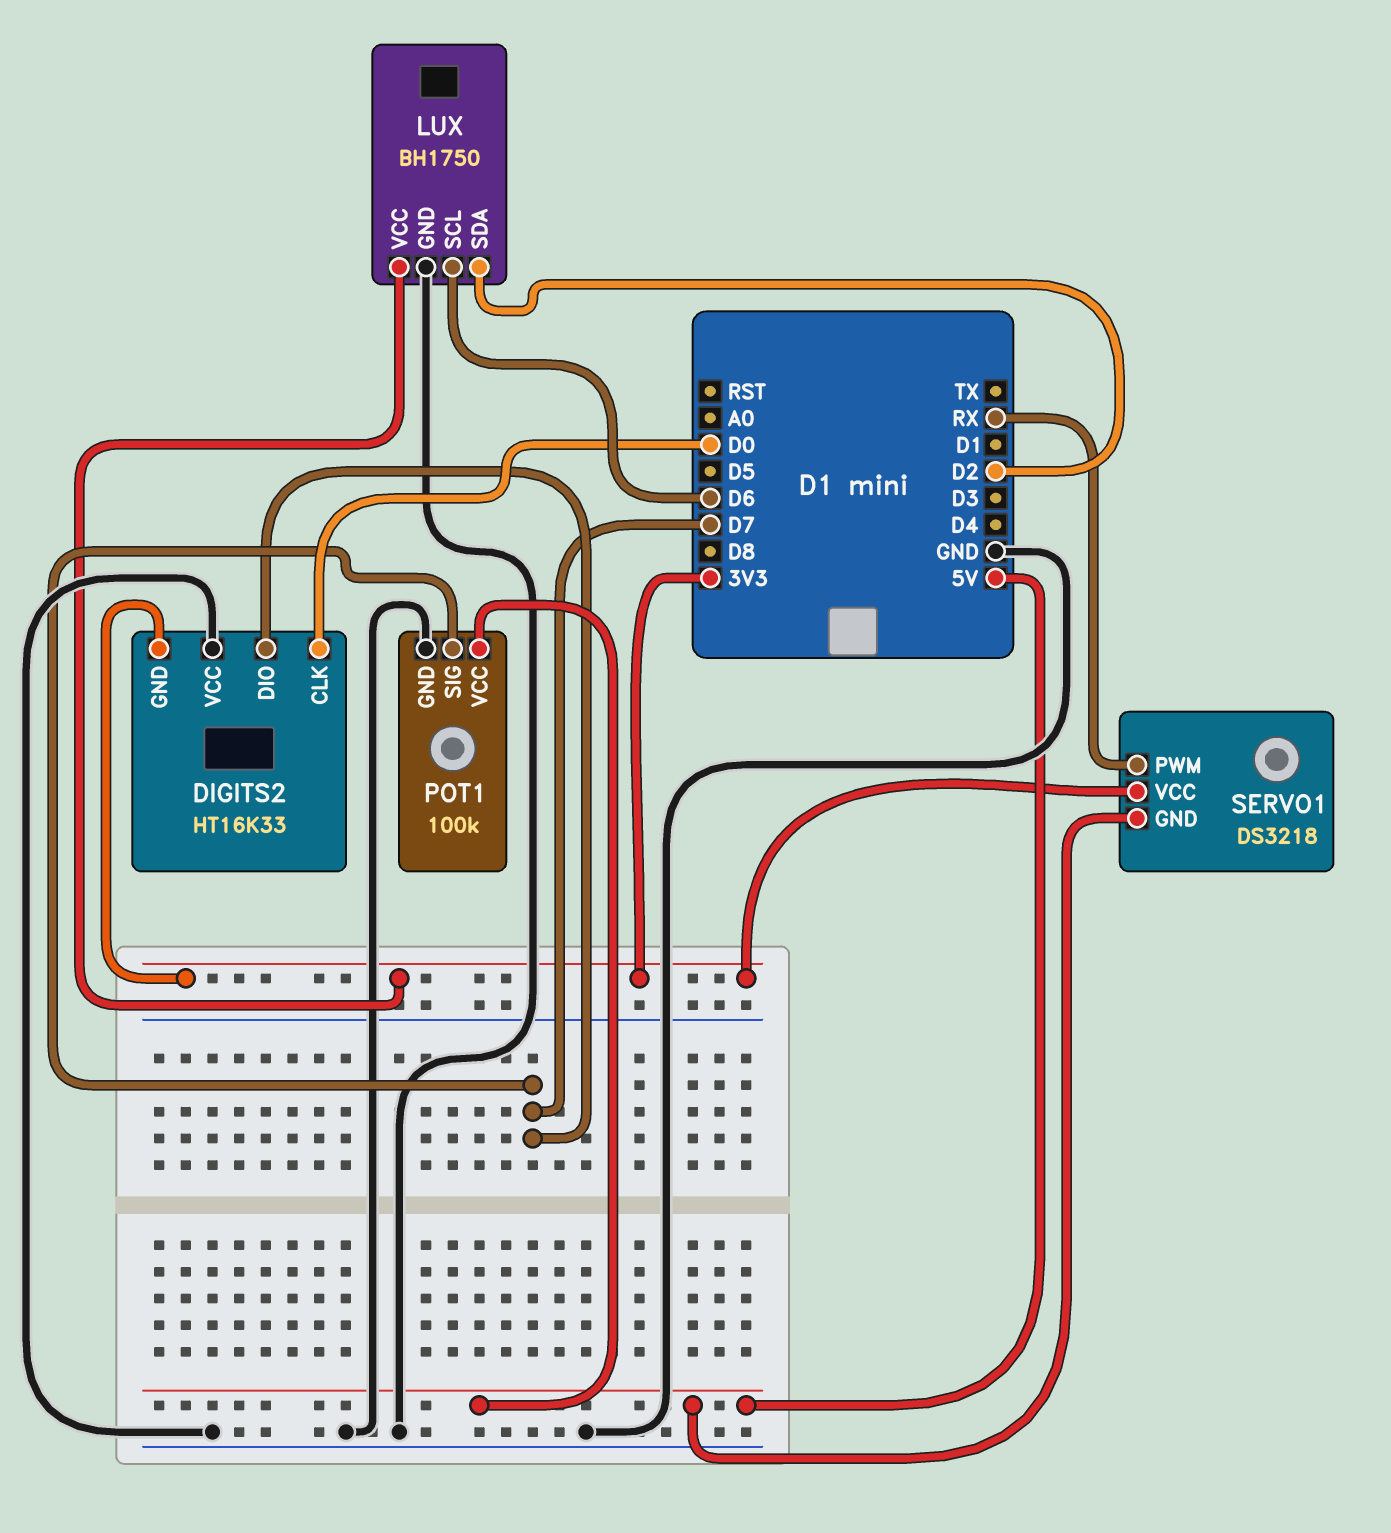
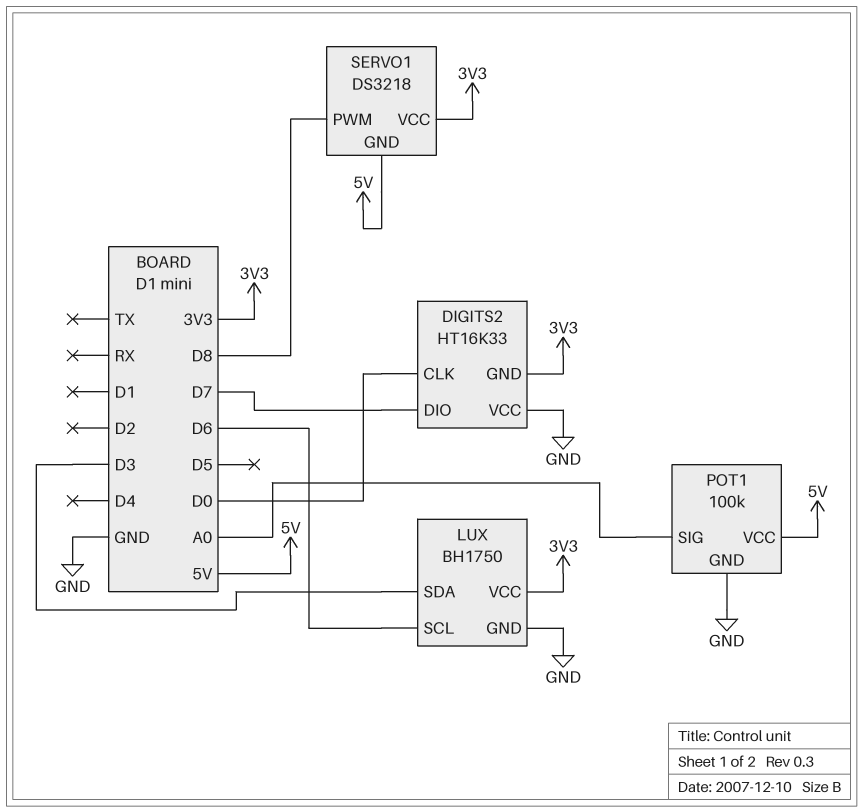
LUX pin SDA: D2 -> D3
POT1 pin SIG: D7 -> A0
SERVO1 pin PWM: RX -> D8

